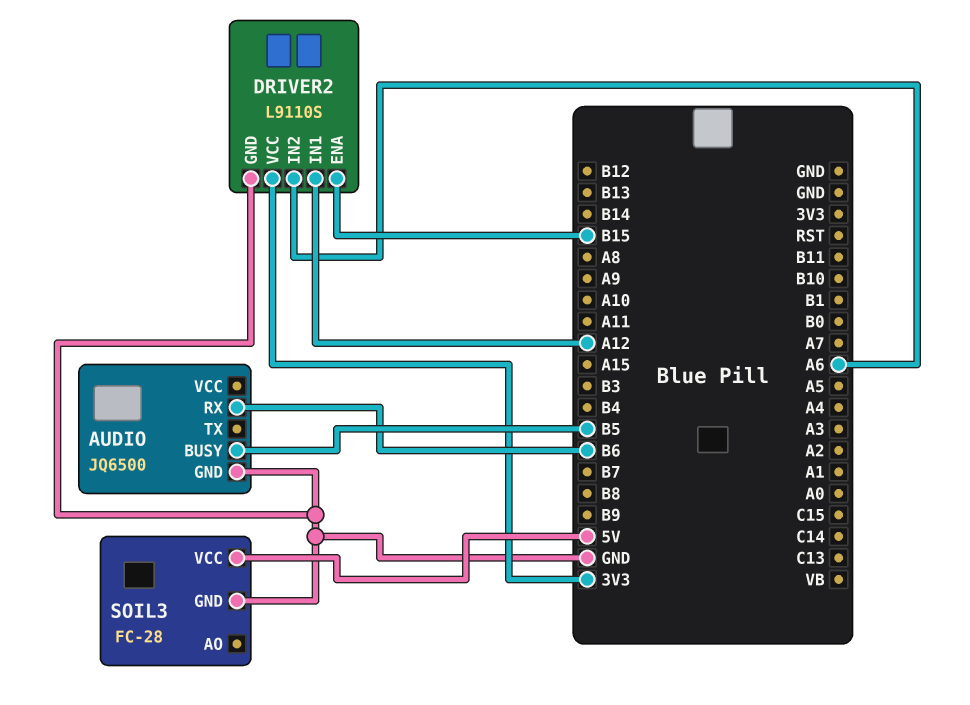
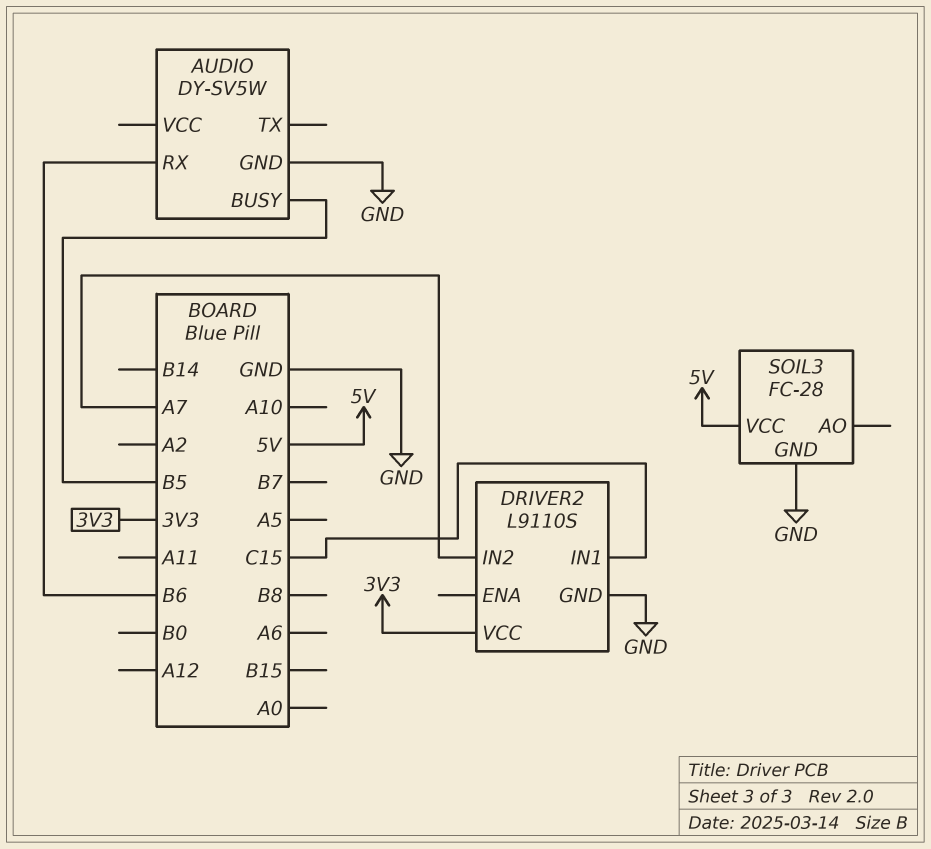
AUDIO: JQ6500 -> DY-SV5W
DRIVER2 pin ENA: B15 -> none
DRIVER2 pin IN1: A12 -> C15
DRIVER2 pin IN2: A6 -> A7

